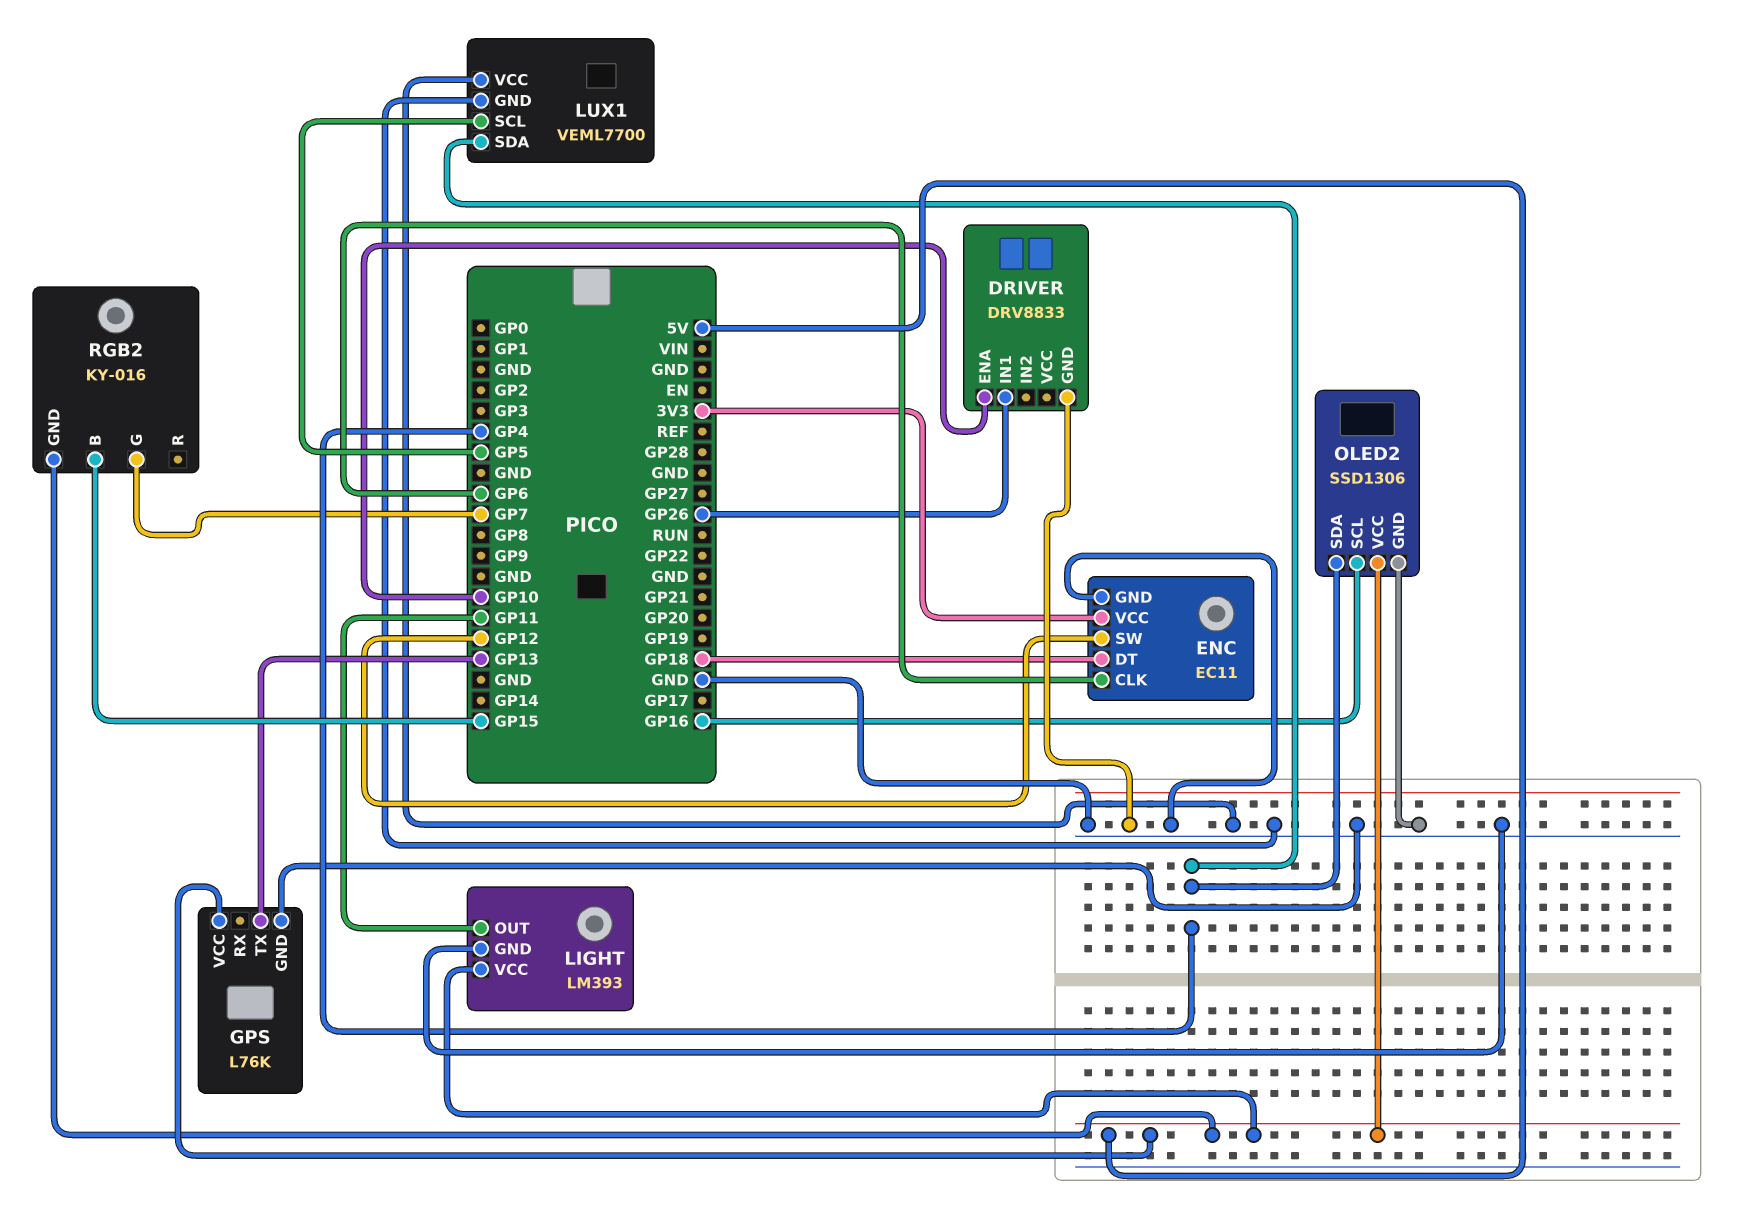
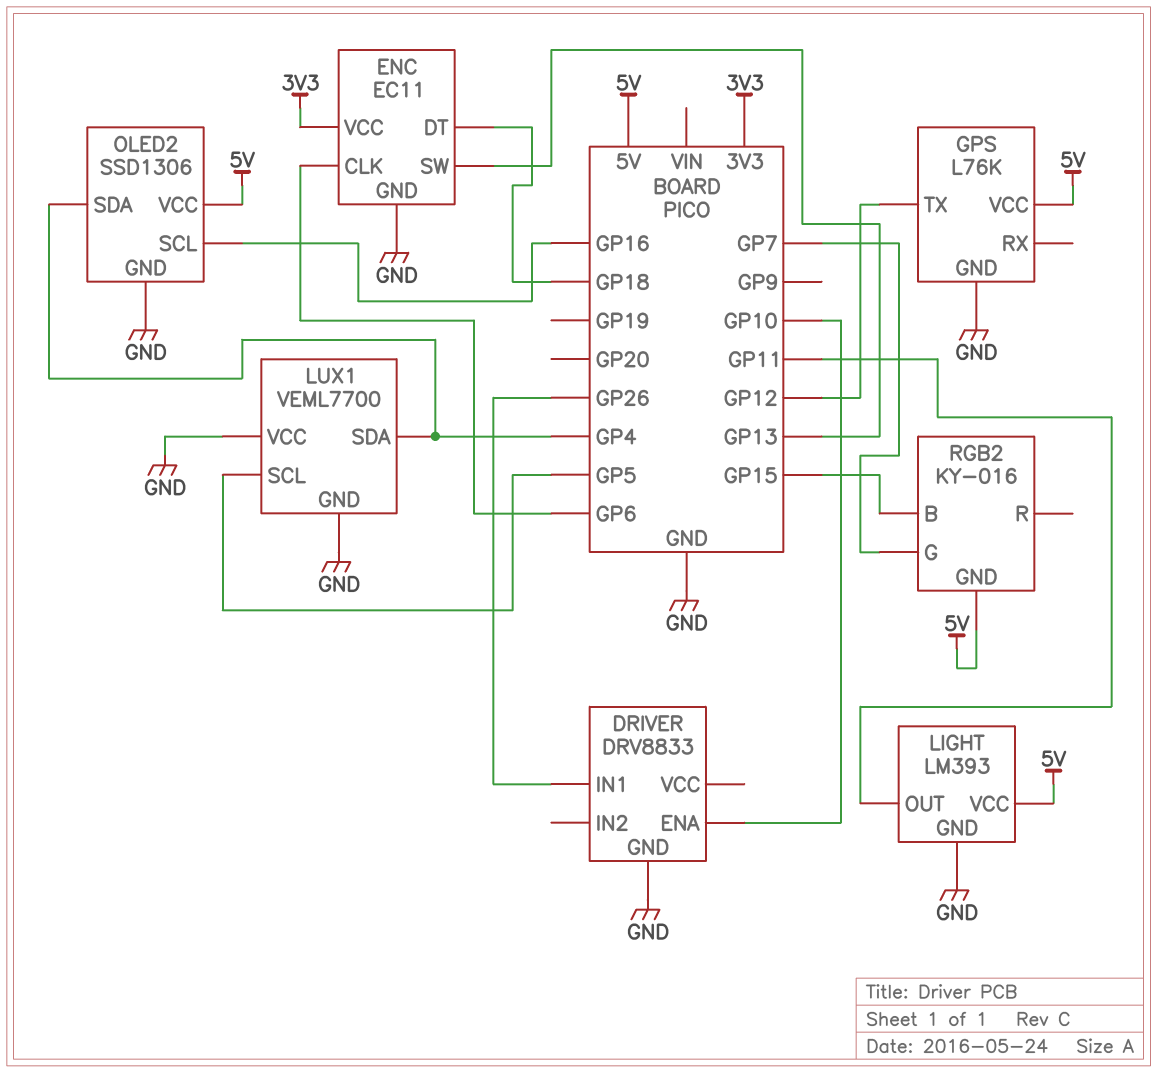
ENC pin SW: GP12 -> GP13
GPS pin TX: GP13 -> GP12

